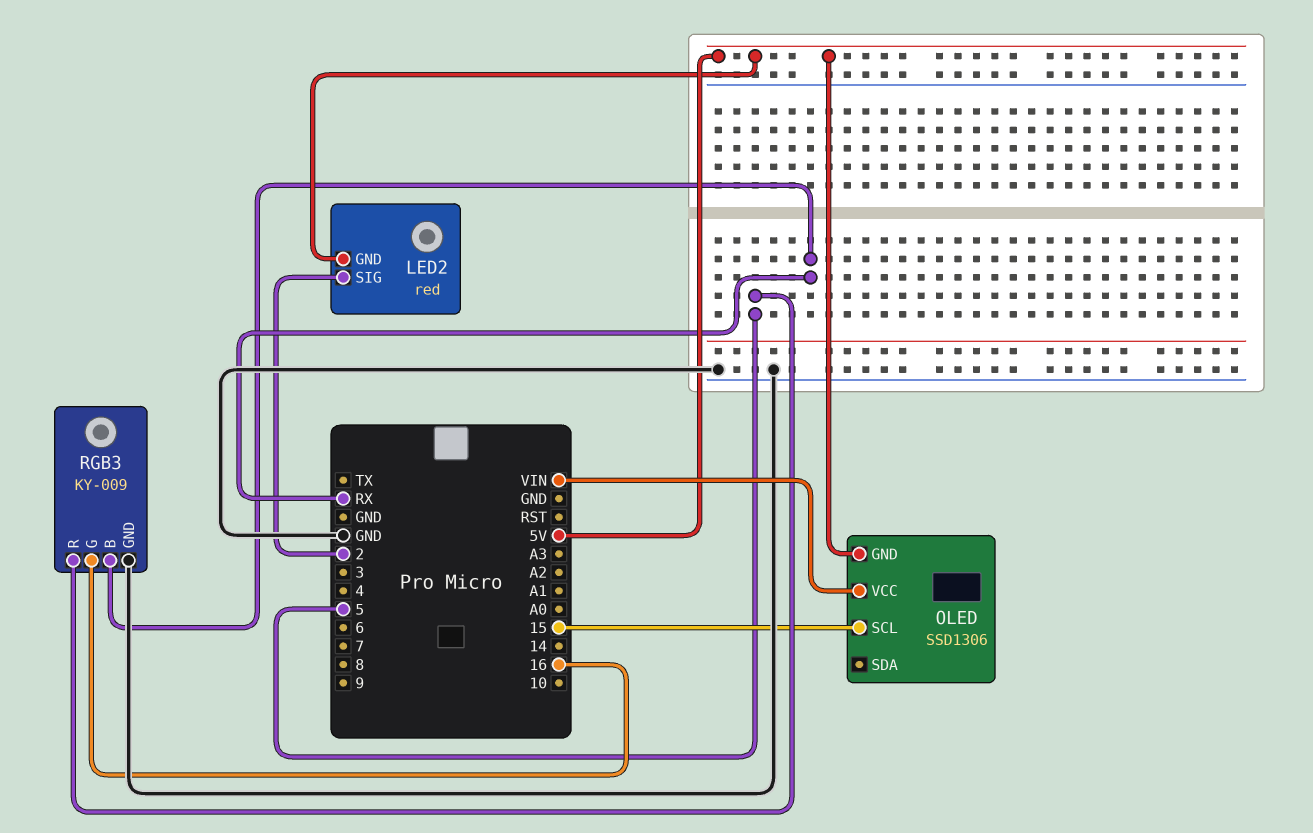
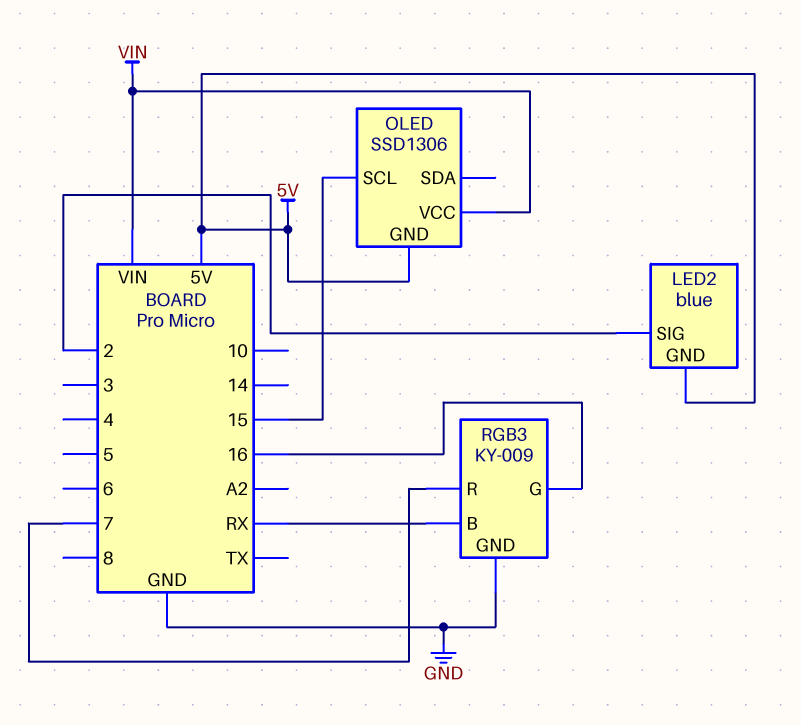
LED2: red -> blue
RGB3 pin R: 5 -> 7

